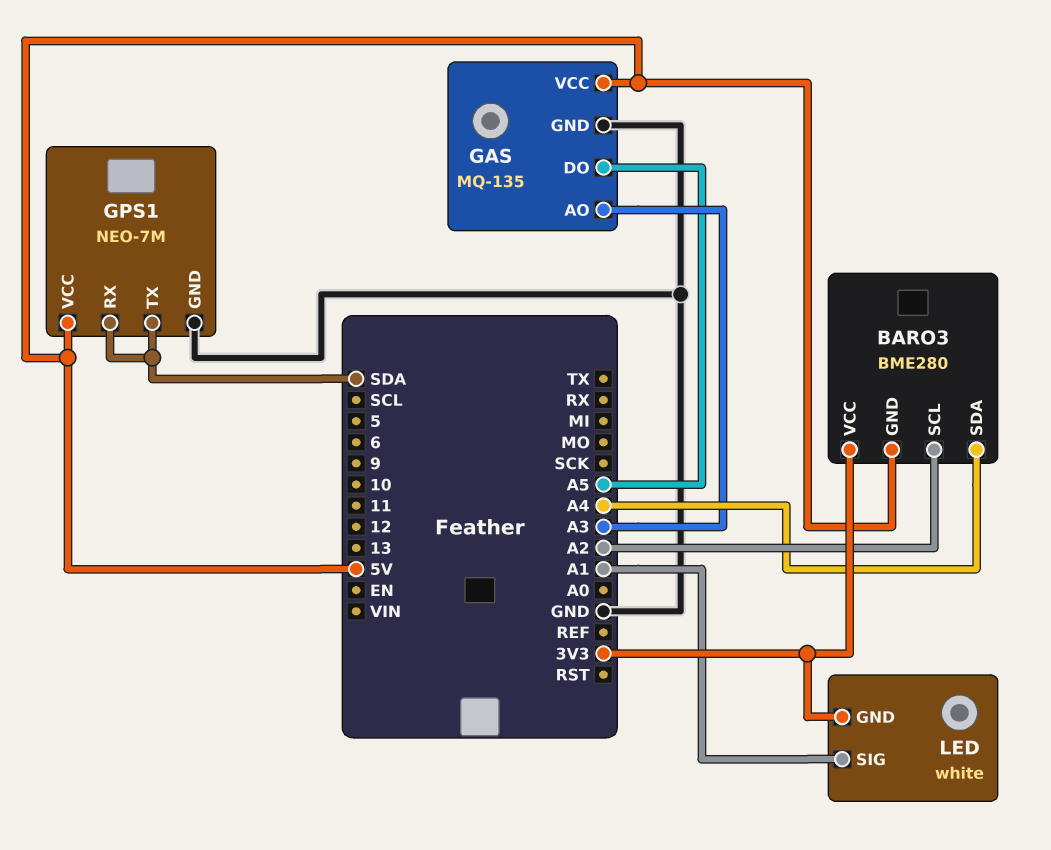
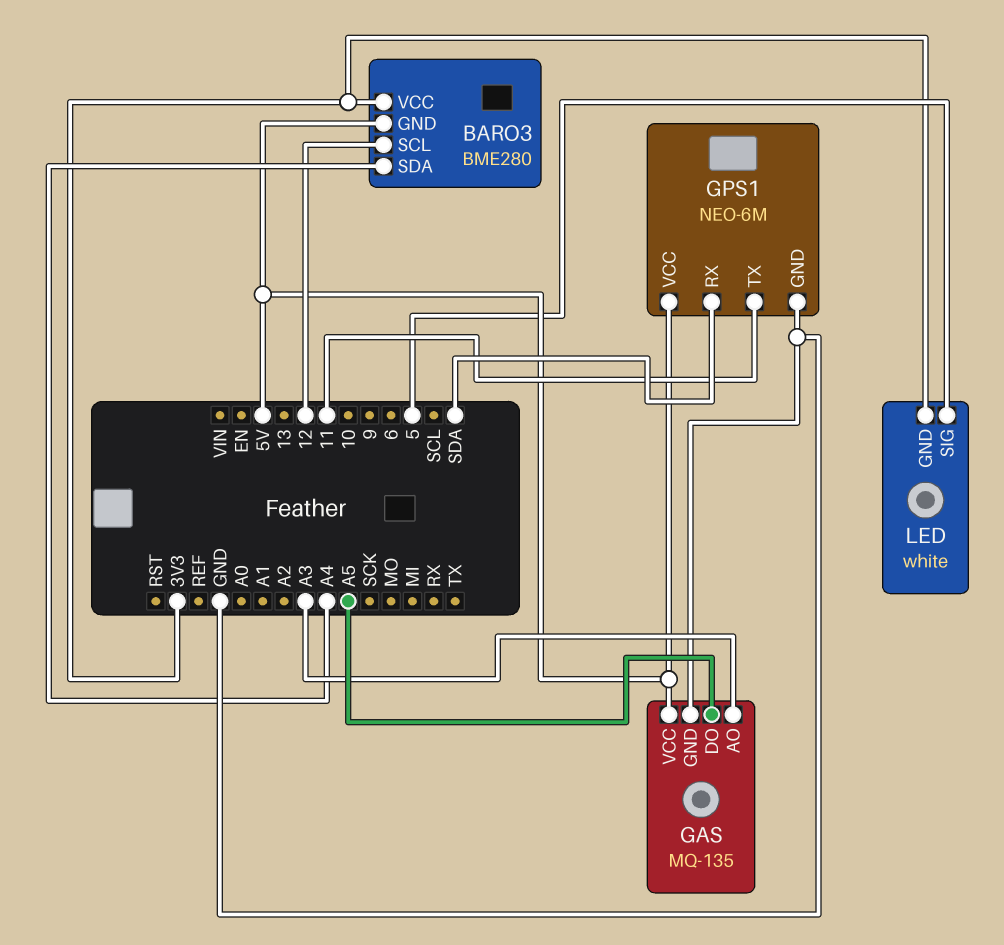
BARO3 pin SCL: A2 -> 12
GPS1: NEO-7M -> NEO-6M
GPS1 pin TX: SDA -> 11
LED pin SIG: A1 -> 5

